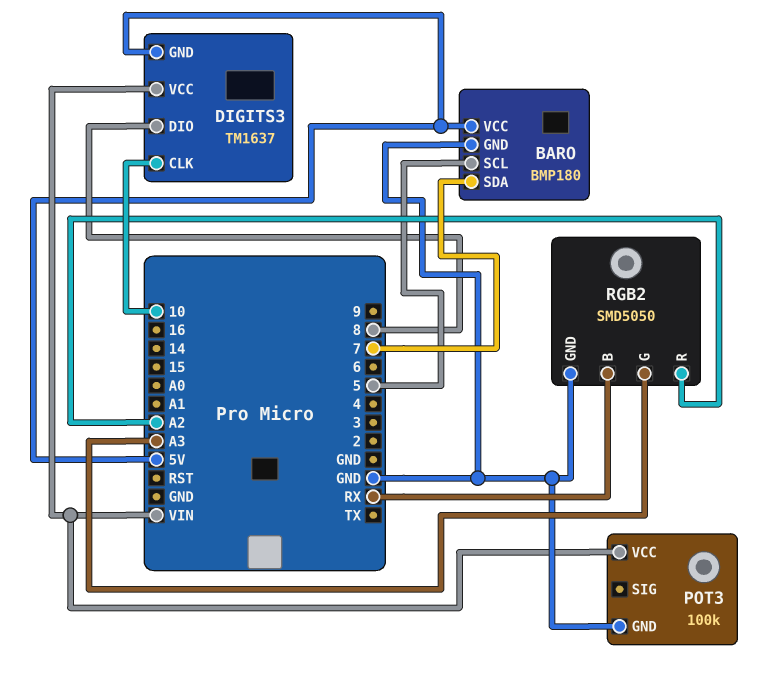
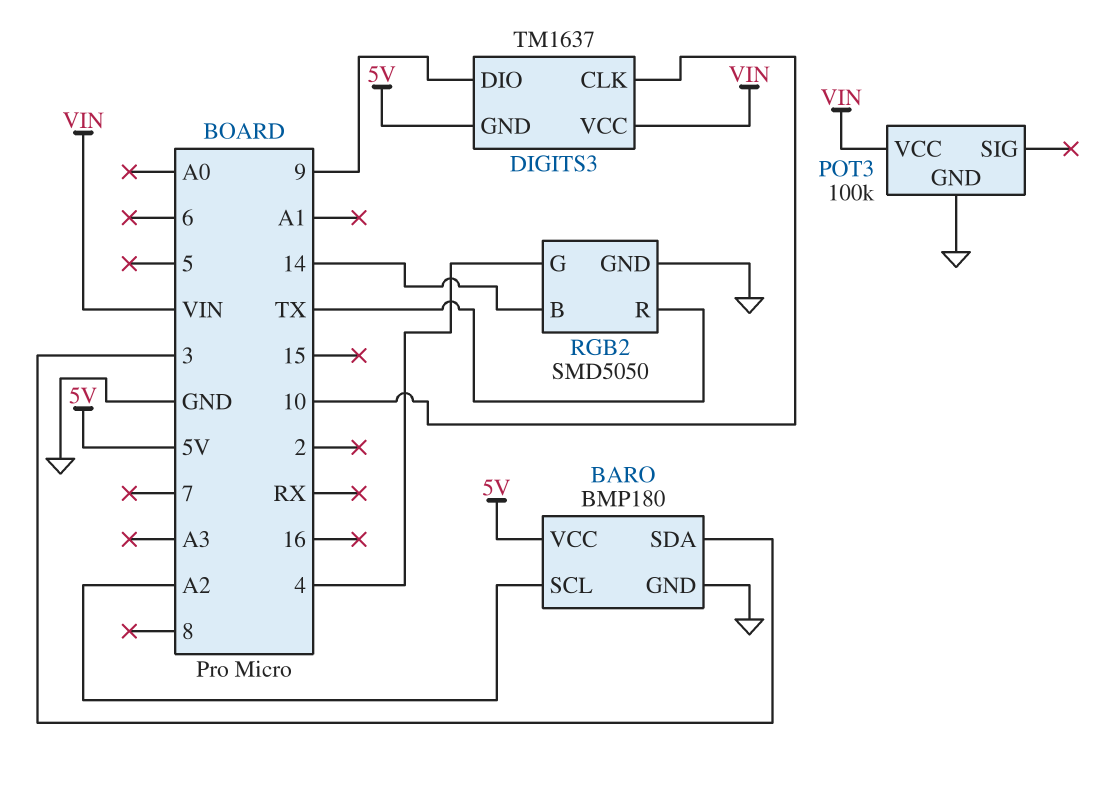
BARO pin SCL: 5 -> A2
BARO pin SDA: 7 -> 3
DIGITS3 pin DIO: 8 -> 9
RGB2 pin B: RX -> 14
RGB2 pin G: A3 -> 4
RGB2 pin R: A2 -> TX

